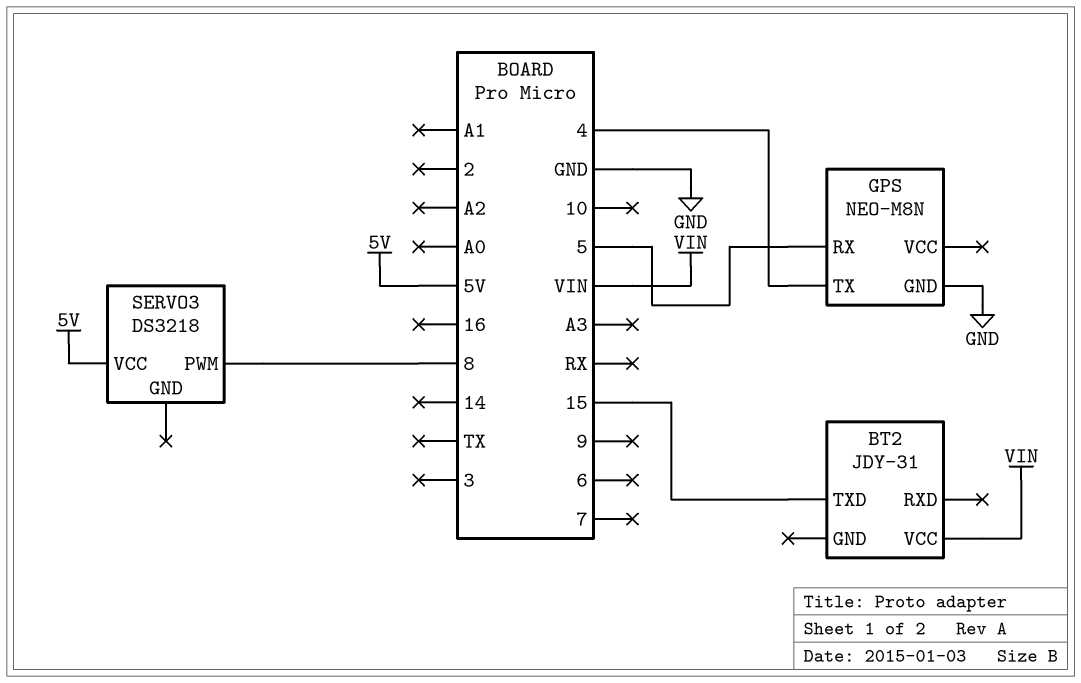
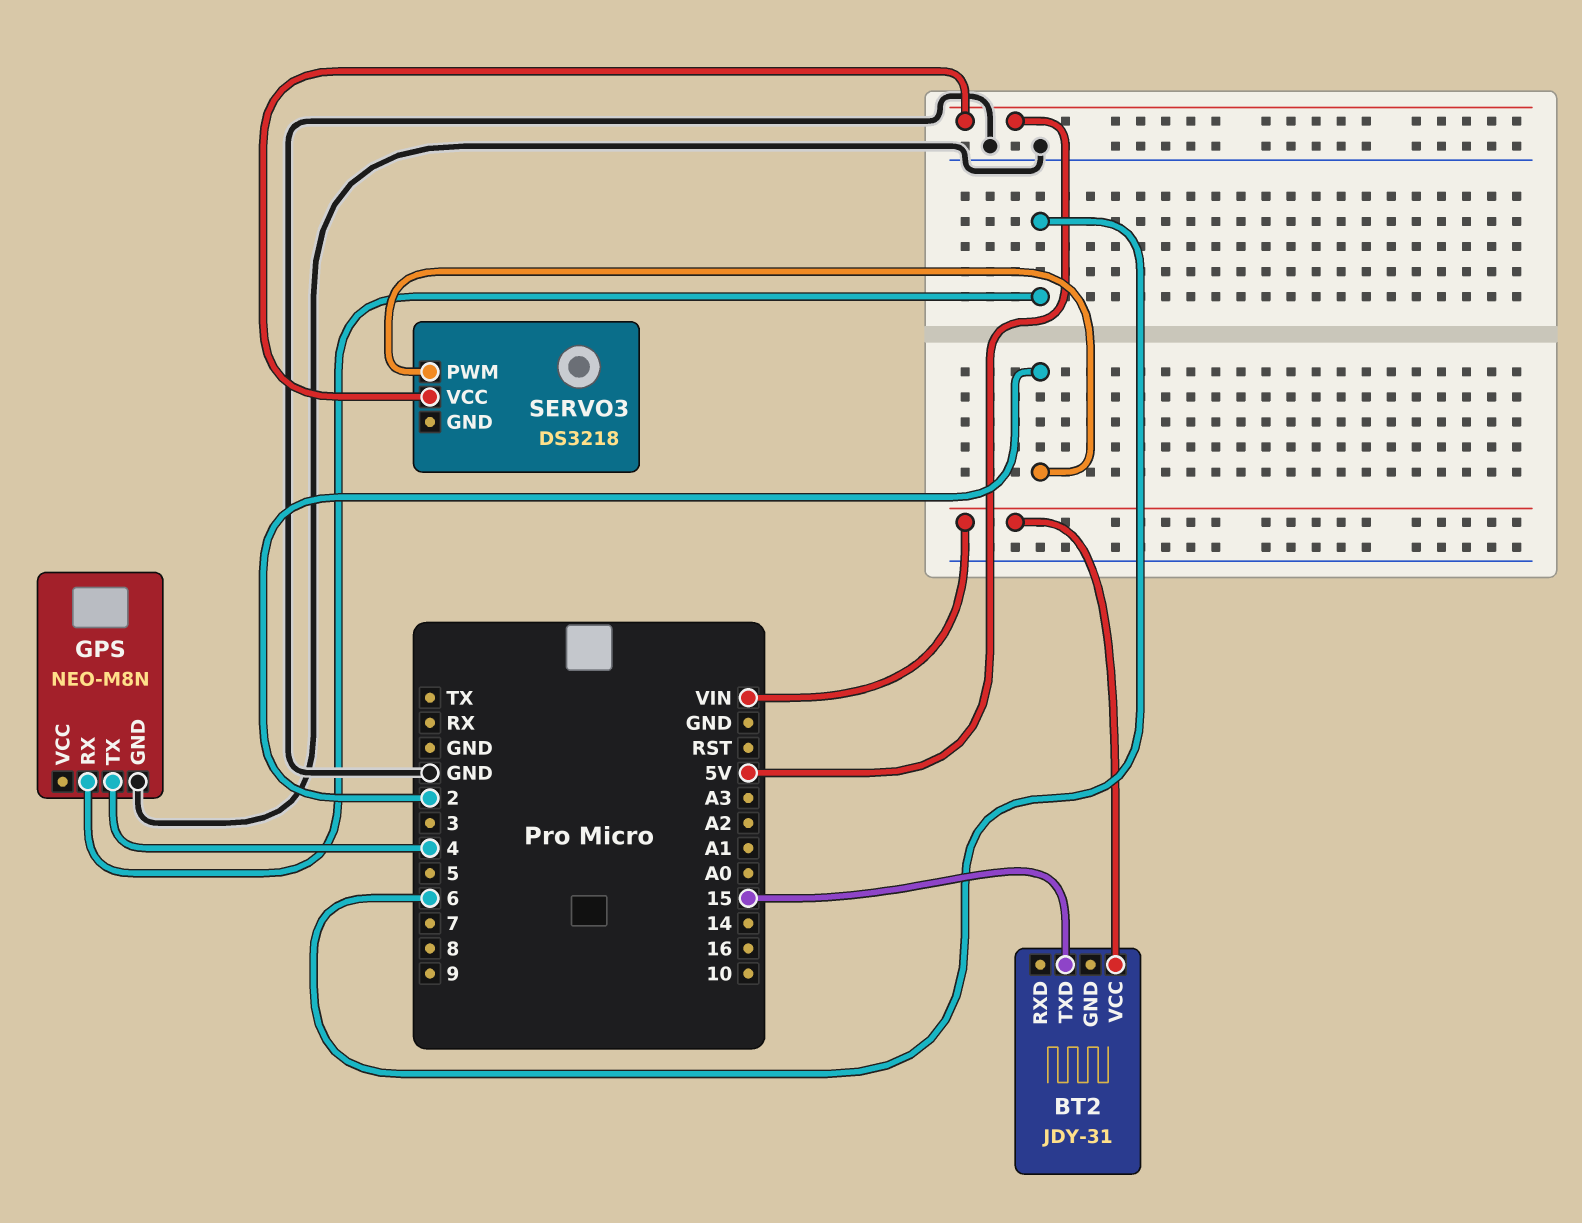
GPS pin RX: 5 -> 6
SERVO3 pin PWM: 8 -> 2

